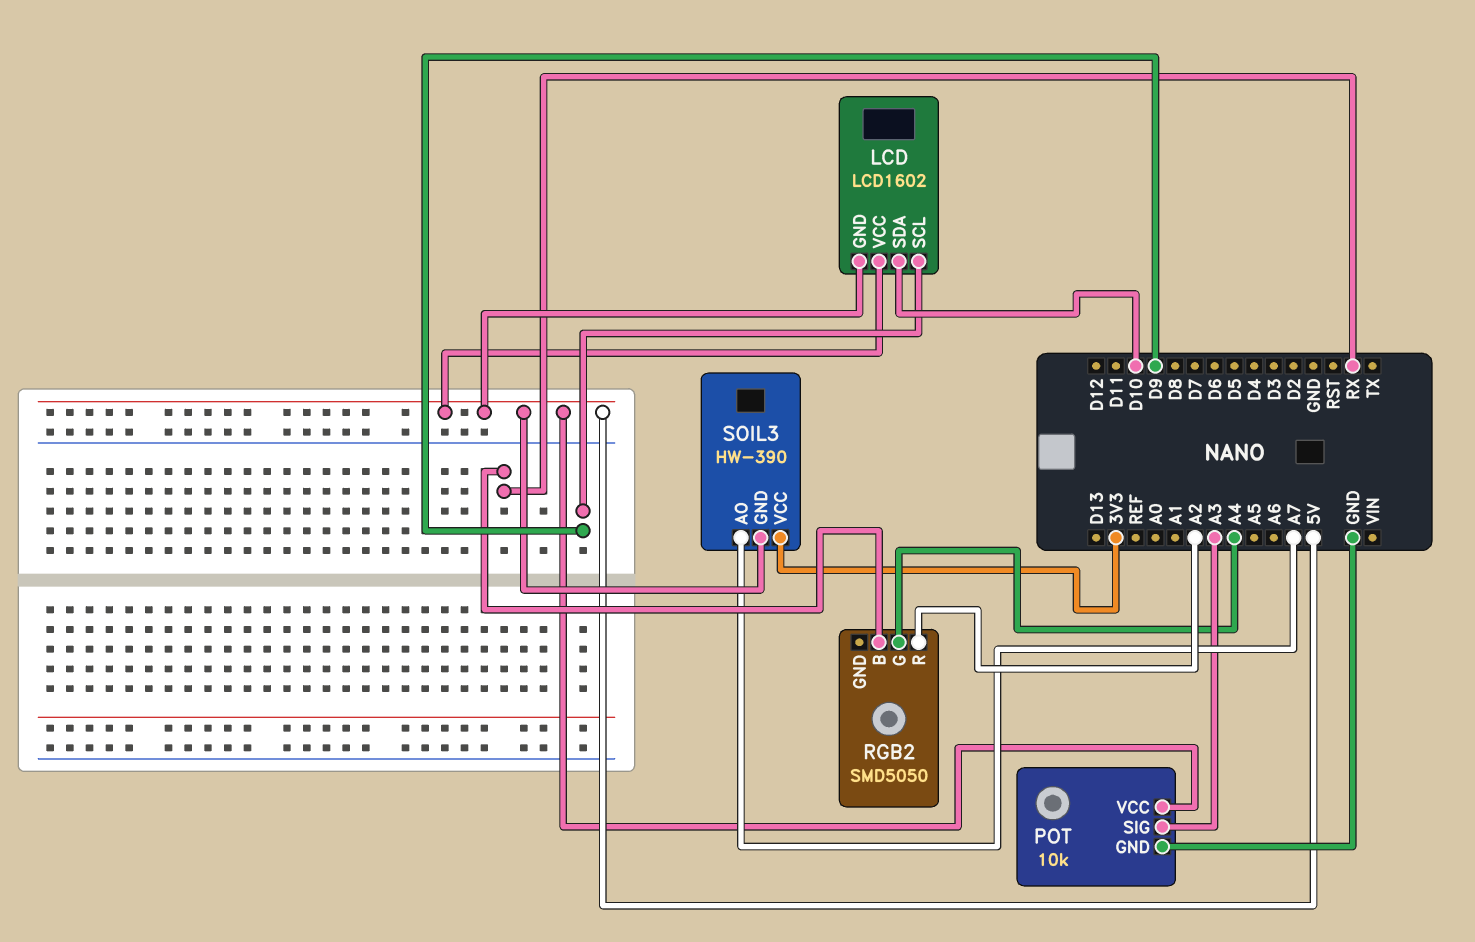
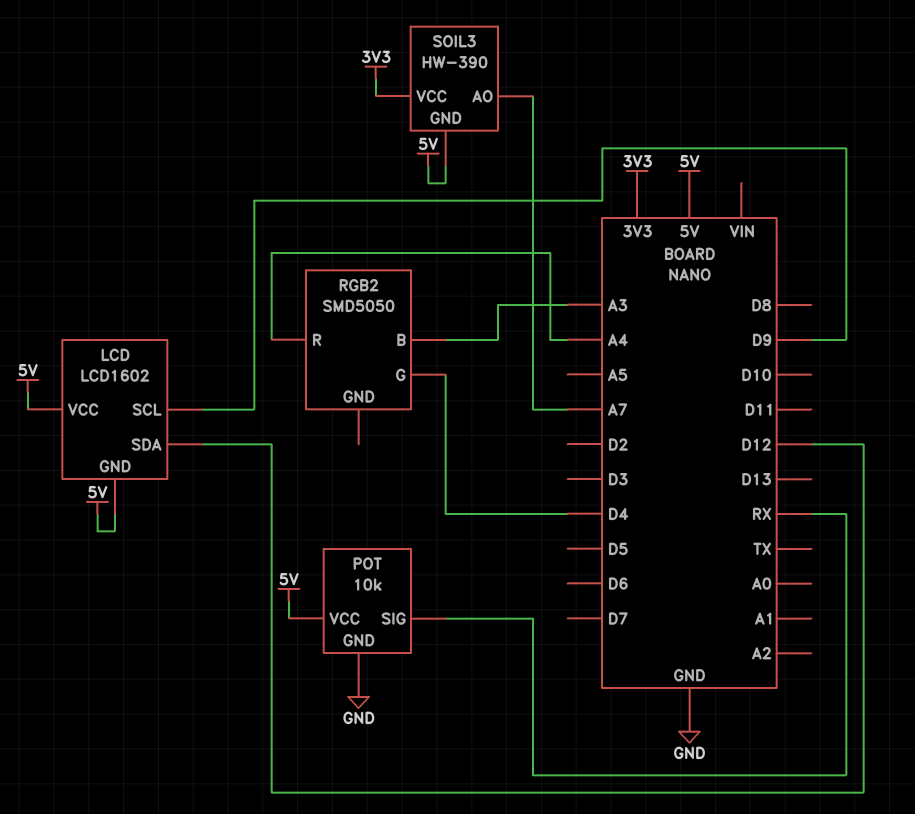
LCD pin SDA: D10 -> D12
POT pin SIG: A3 -> RX
RGB2 pin B: RX -> A3
RGB2 pin G: A4 -> D4
RGB2 pin R: A2 -> A4

